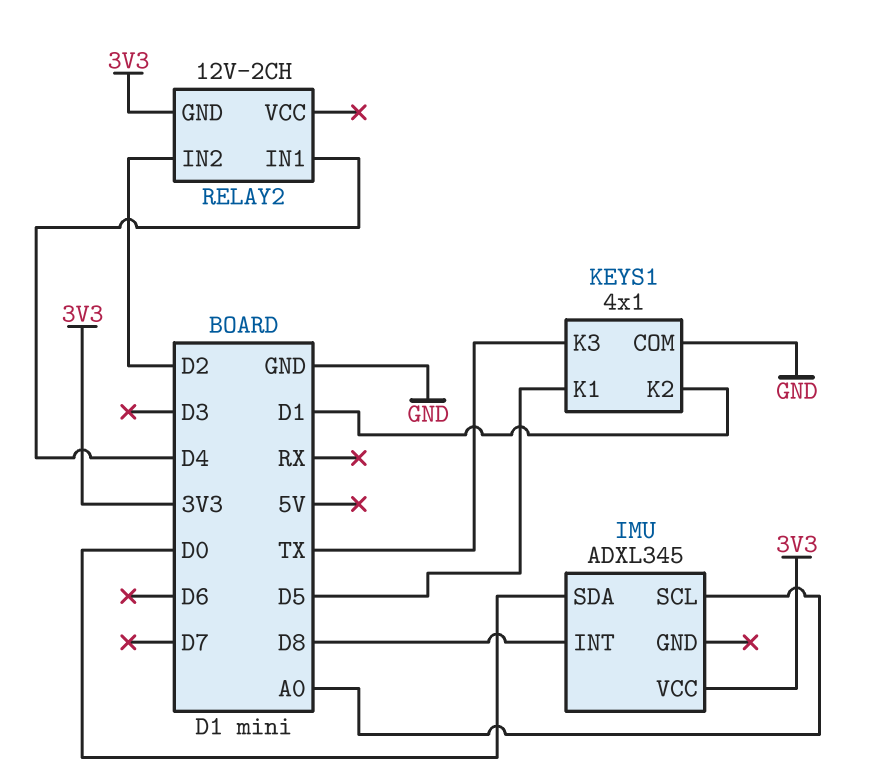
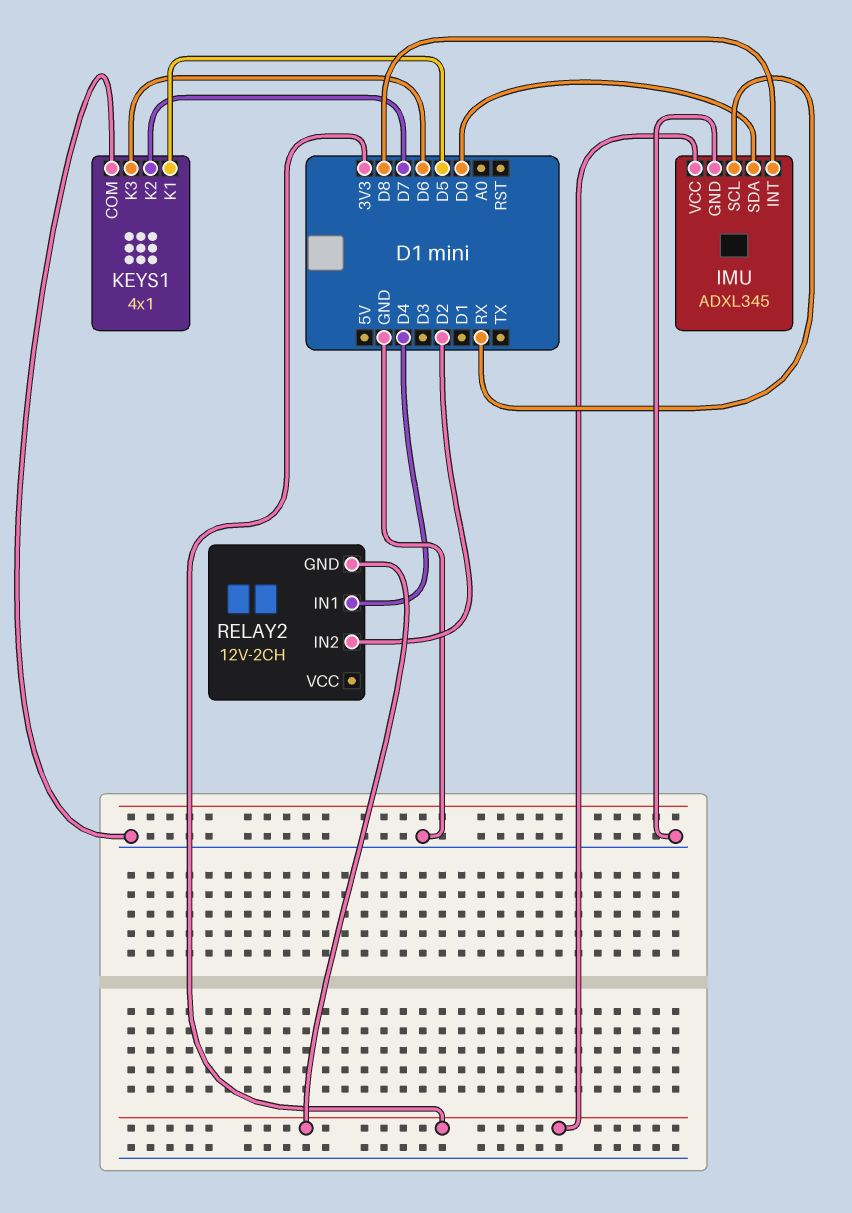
IMU pin GND: none -> GND
IMU pin SCL: A0 -> RX
KEYS1 pin K2: D1 -> D7
KEYS1 pin K3: TX -> D6

